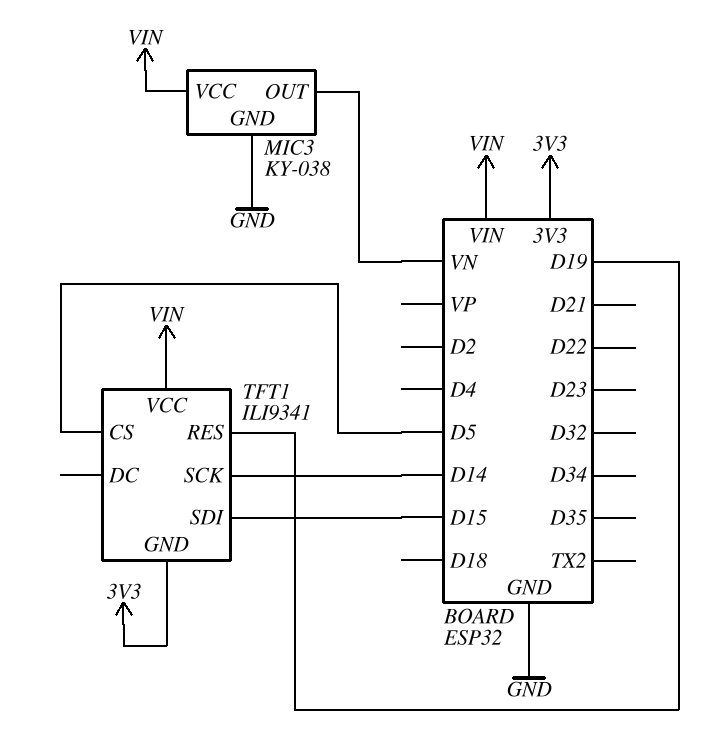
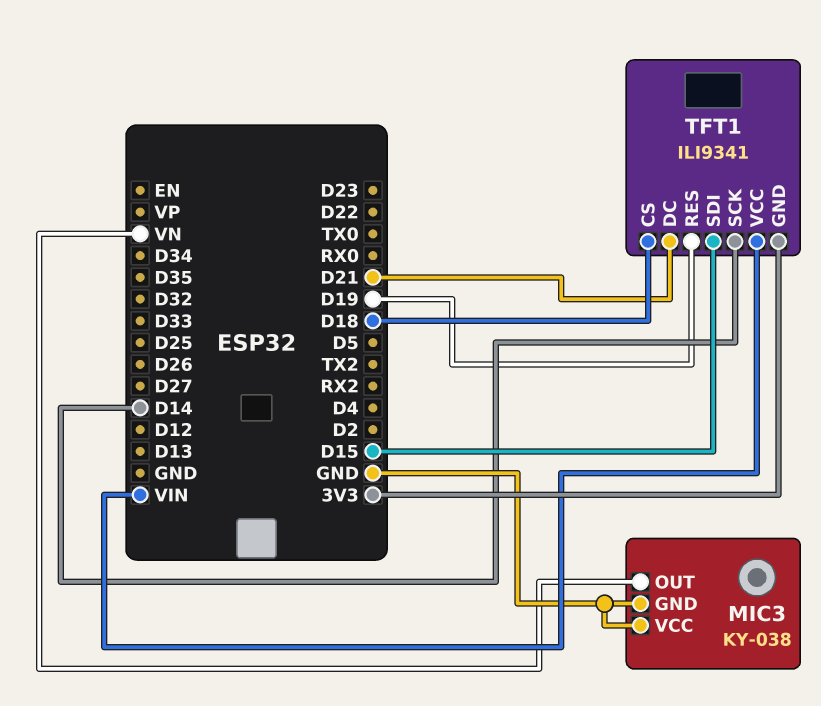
MIC3 pin VCC: VIN -> GND
TFT1 pin CS: D5 -> D18
TFT1 pin DC: none -> D21

